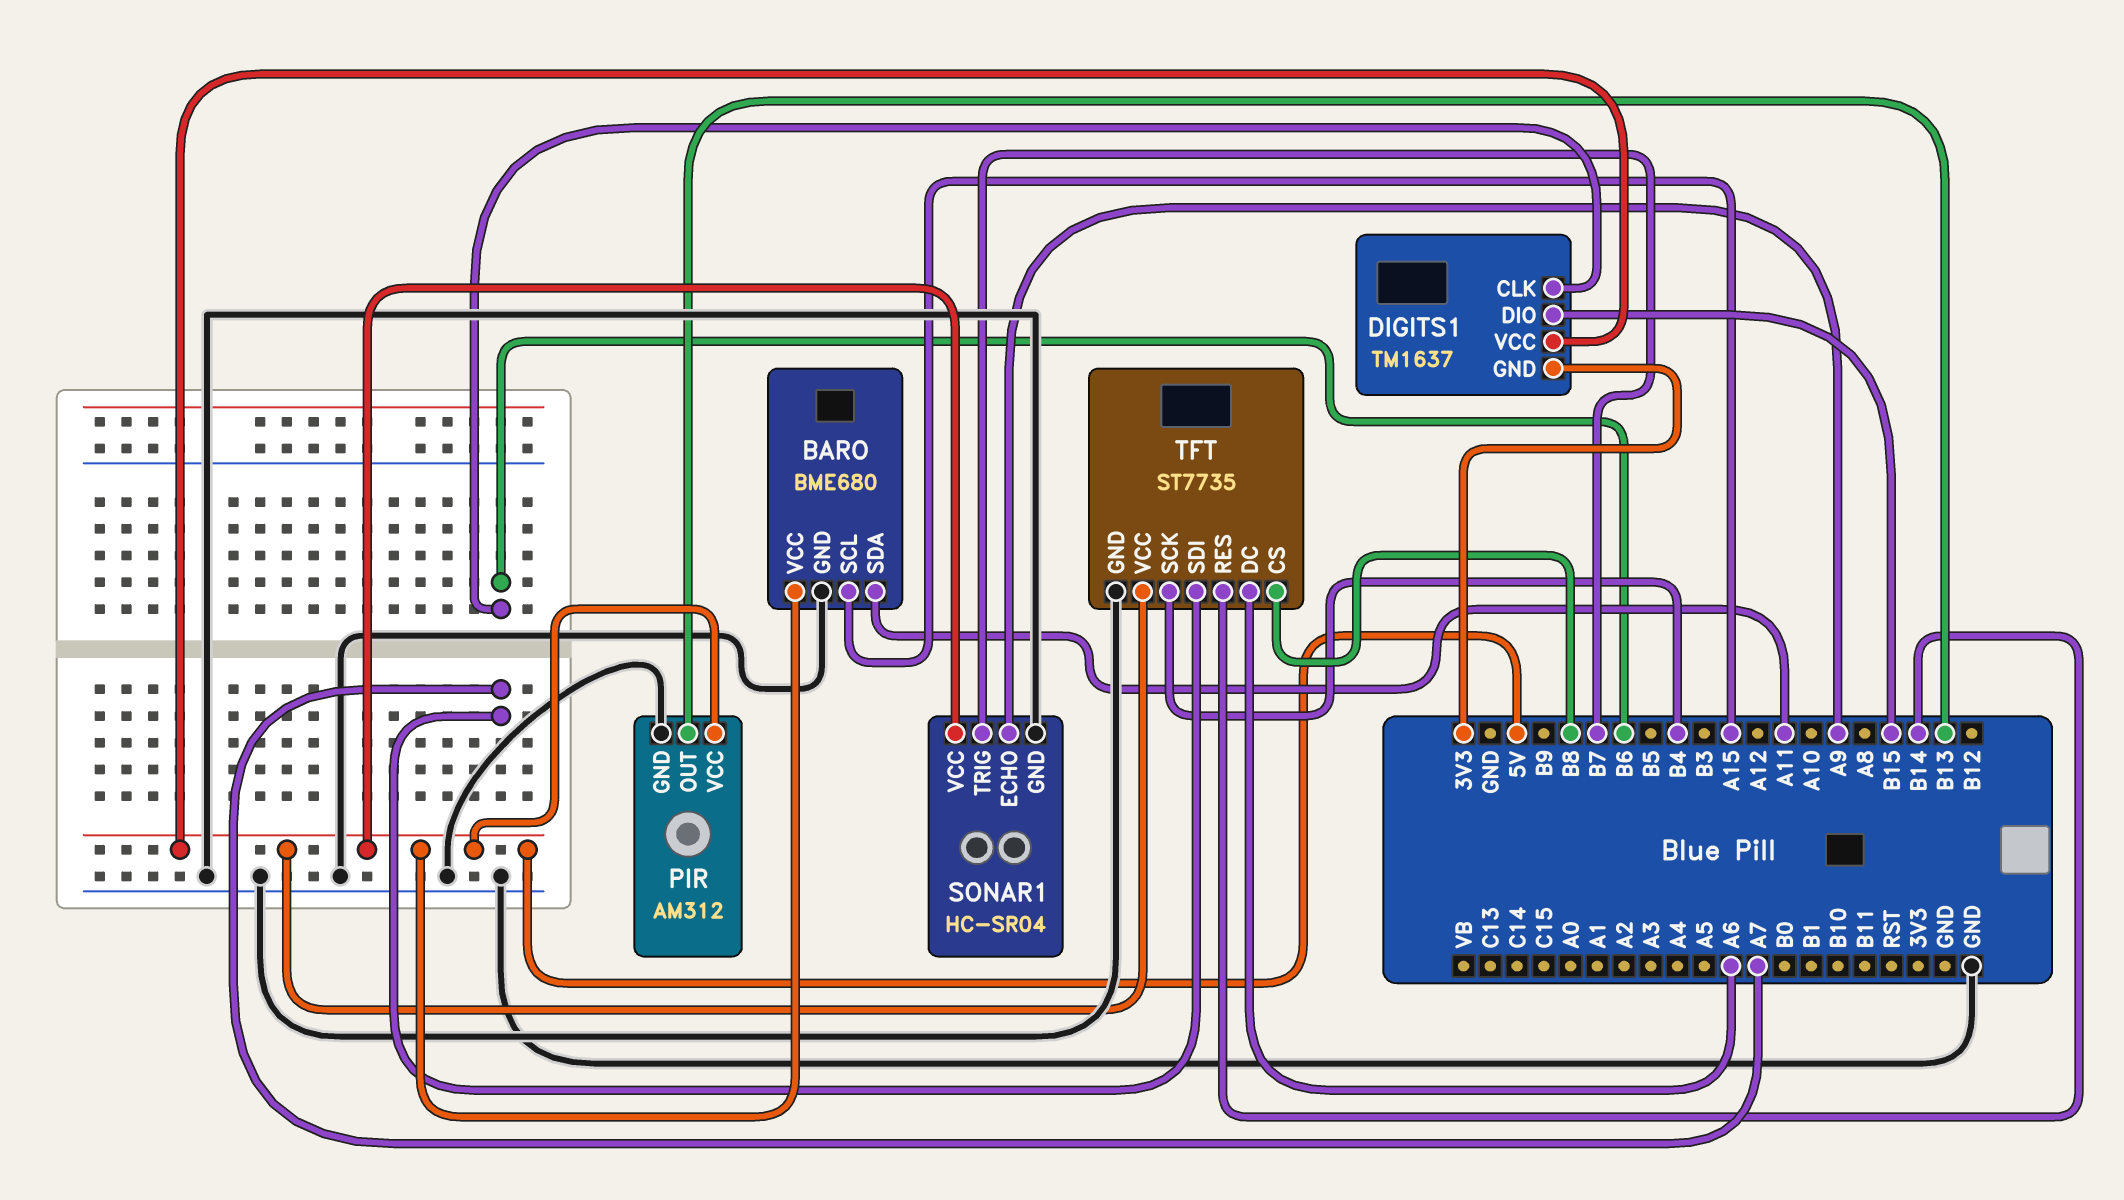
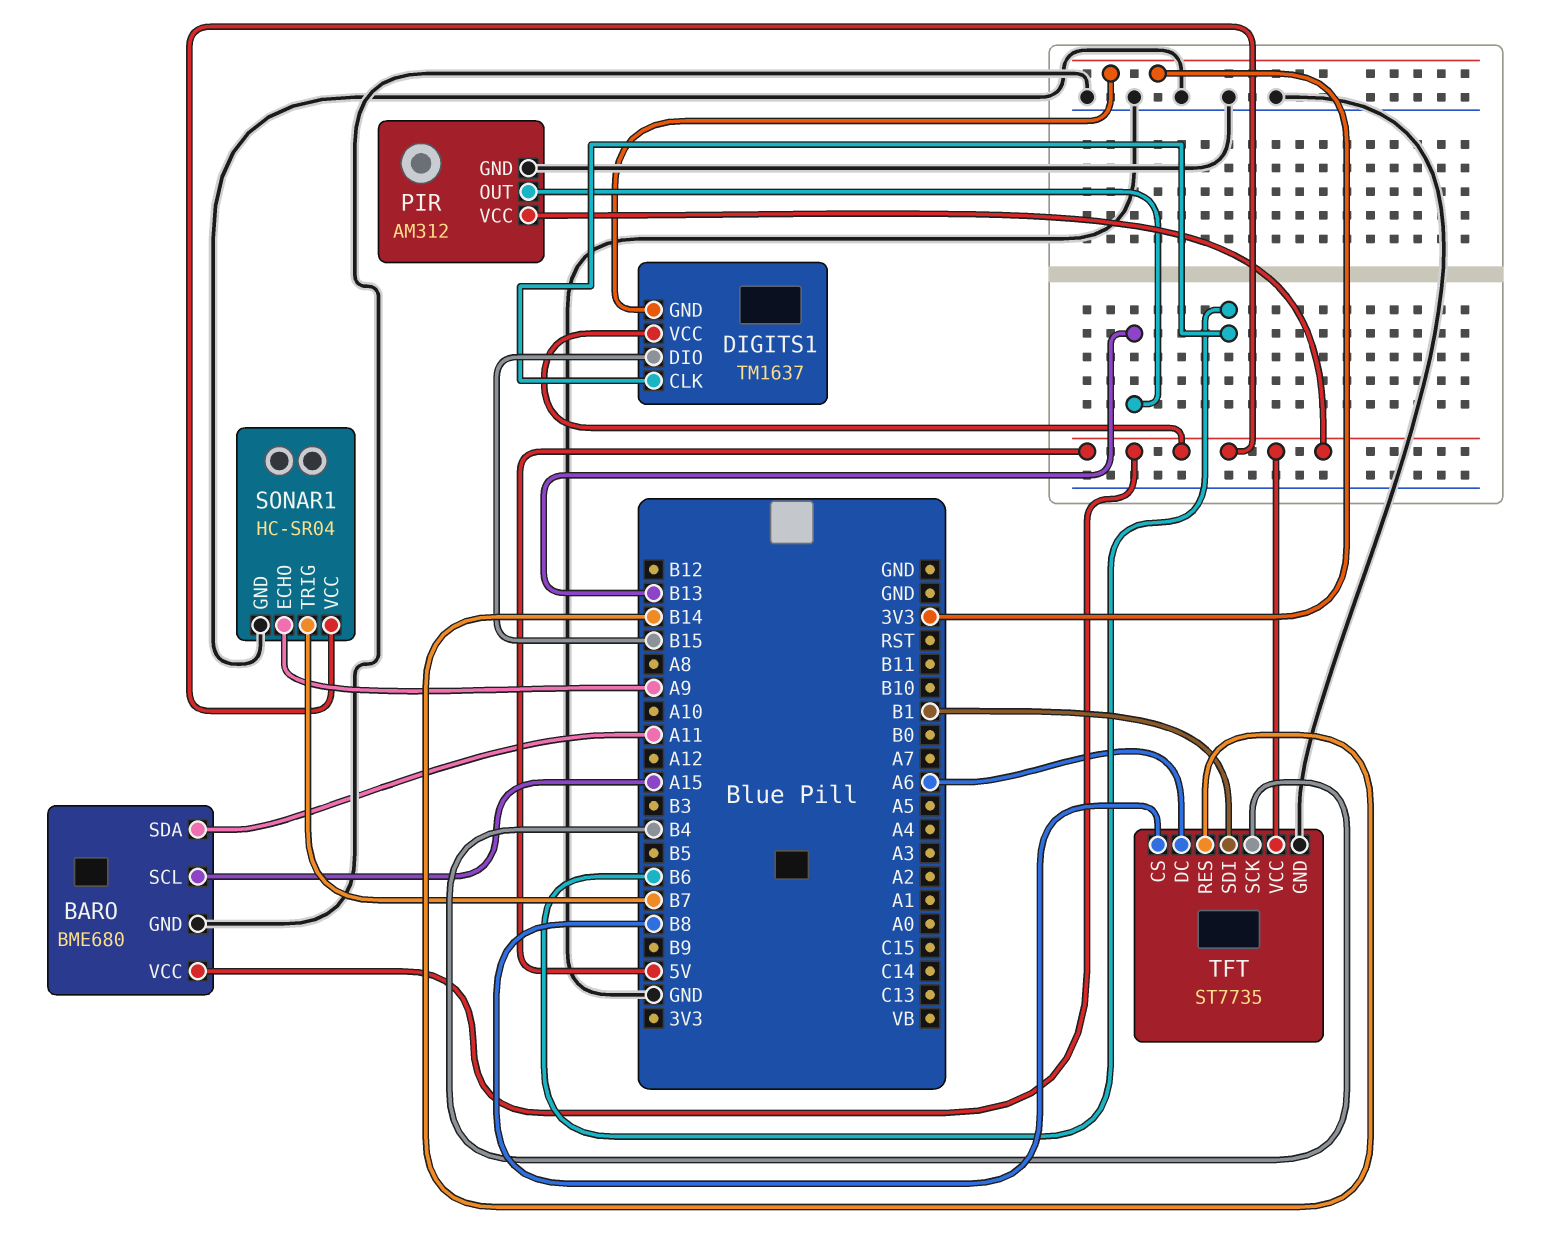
TFT pin SDI: A7 -> B1

